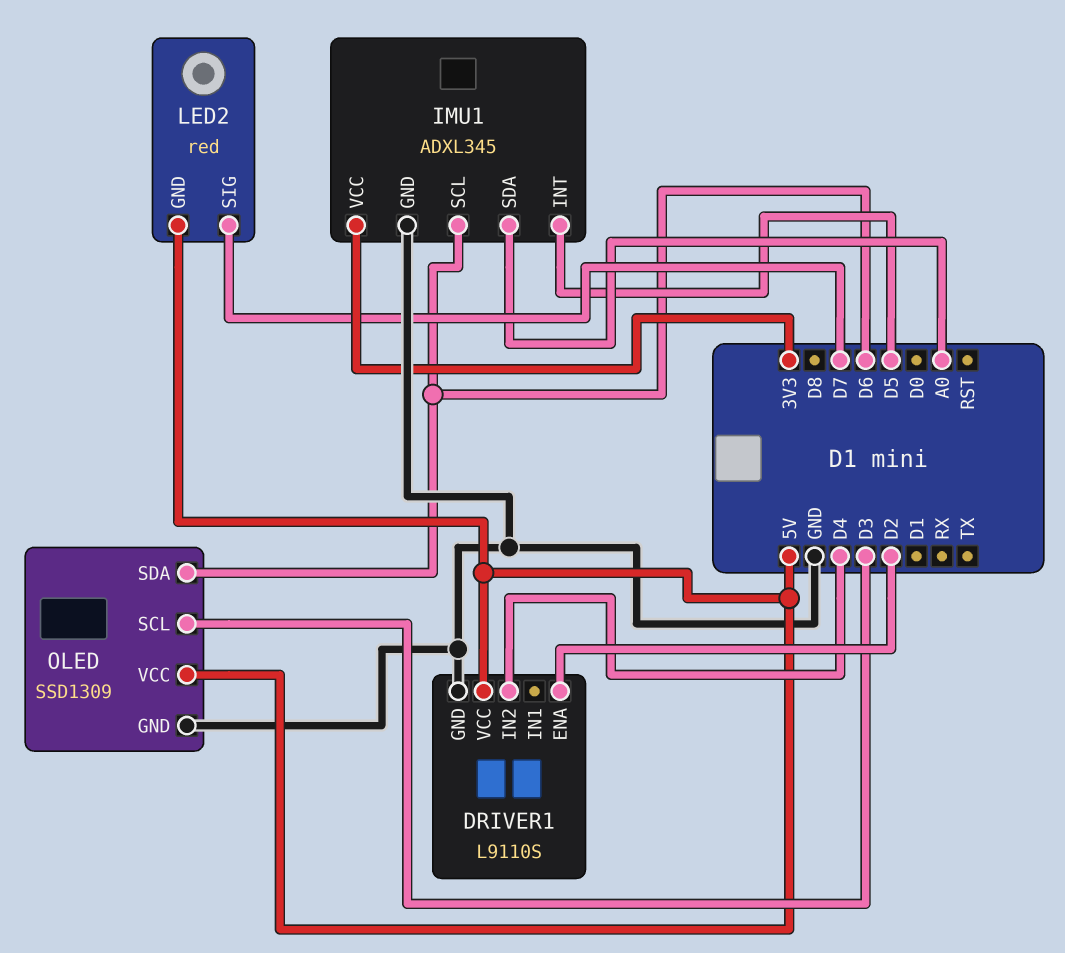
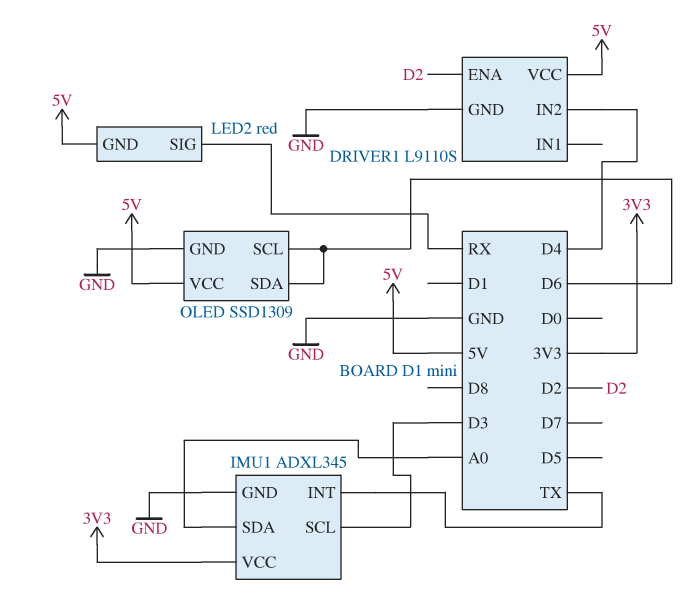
IMU1 pin INT: D5 -> TX
IMU1 pin SCL: D6 -> D3
LED2 pin SIG: D7 -> RX
OLED pin SCL: D3 -> D6

